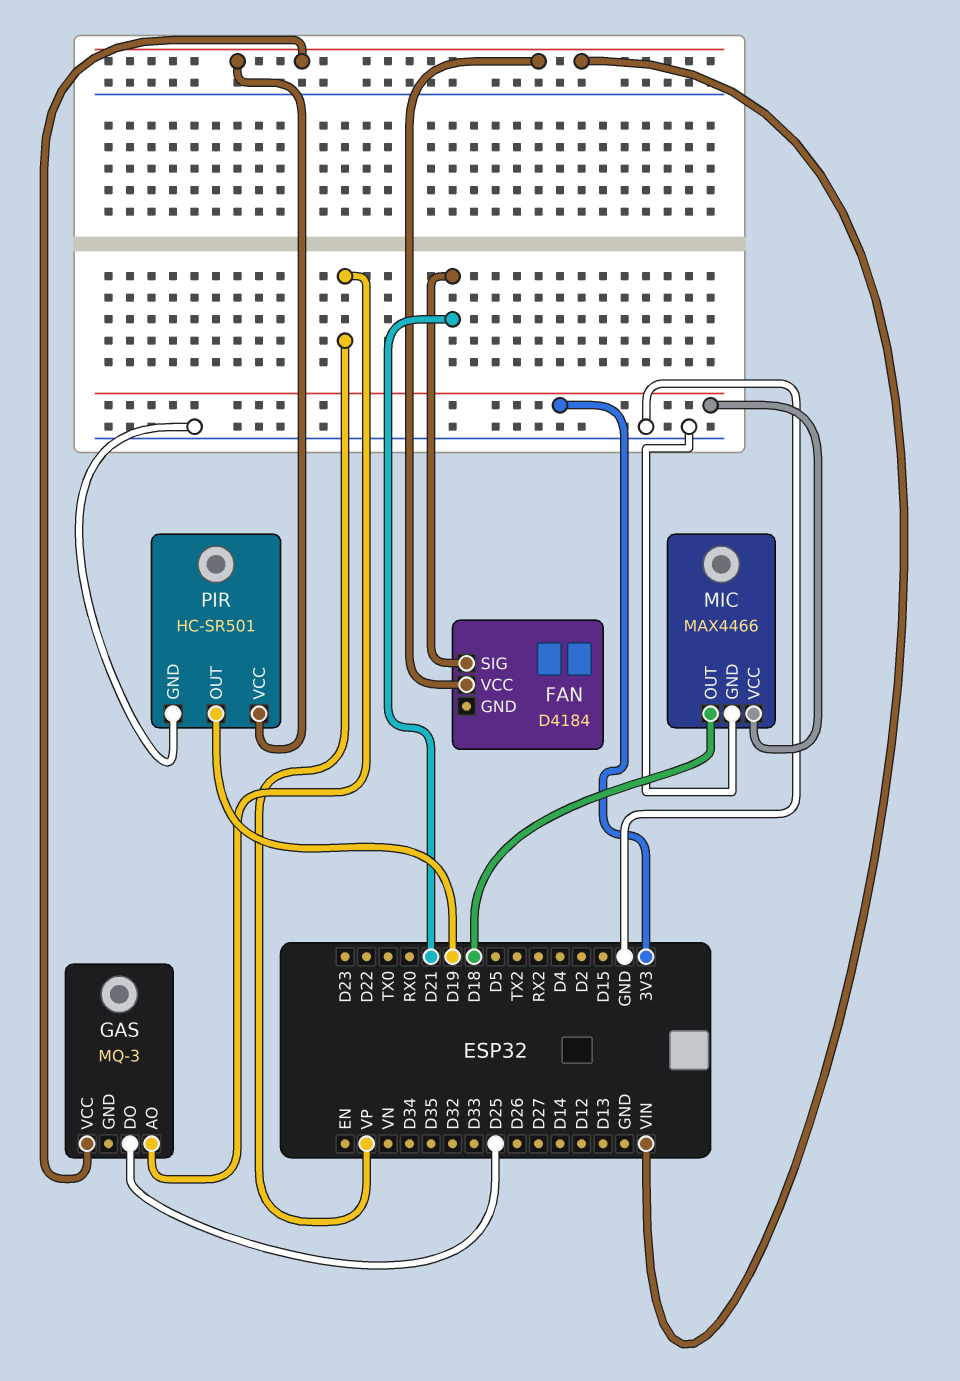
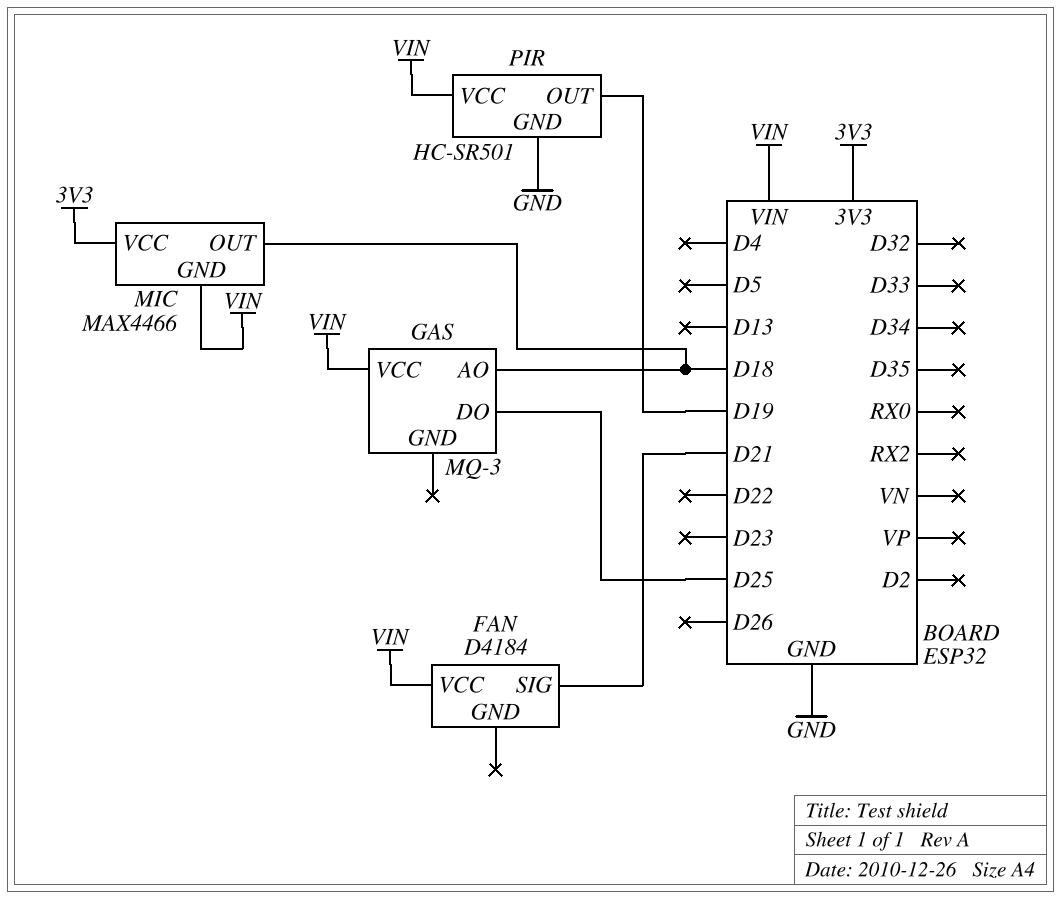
GAS pin AO: VP -> D18
MIC pin GND: GND -> VIN

